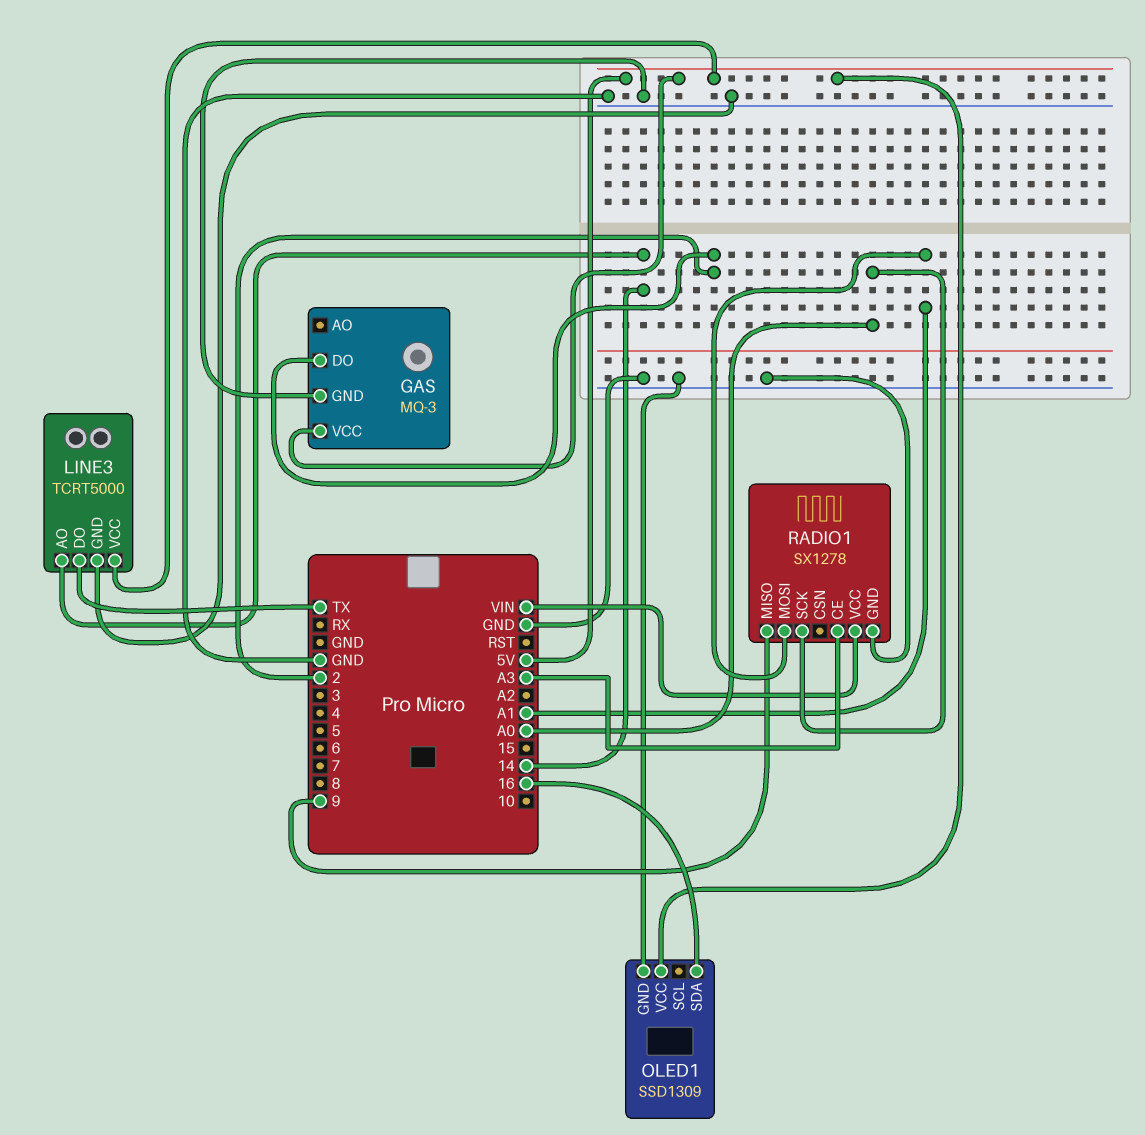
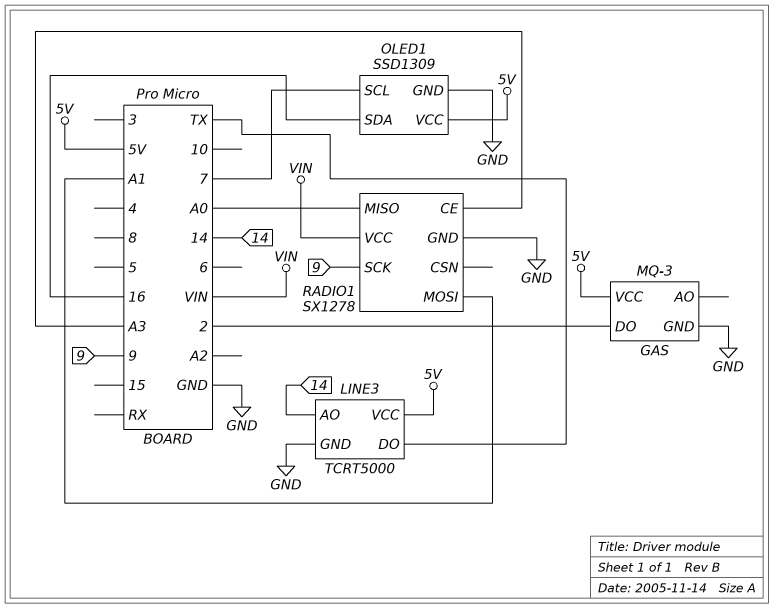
OLED1 pin SCL: none -> 7
RADIO1 pin MISO: 9 -> A0
RADIO1 pin SCK: A0 -> 9

